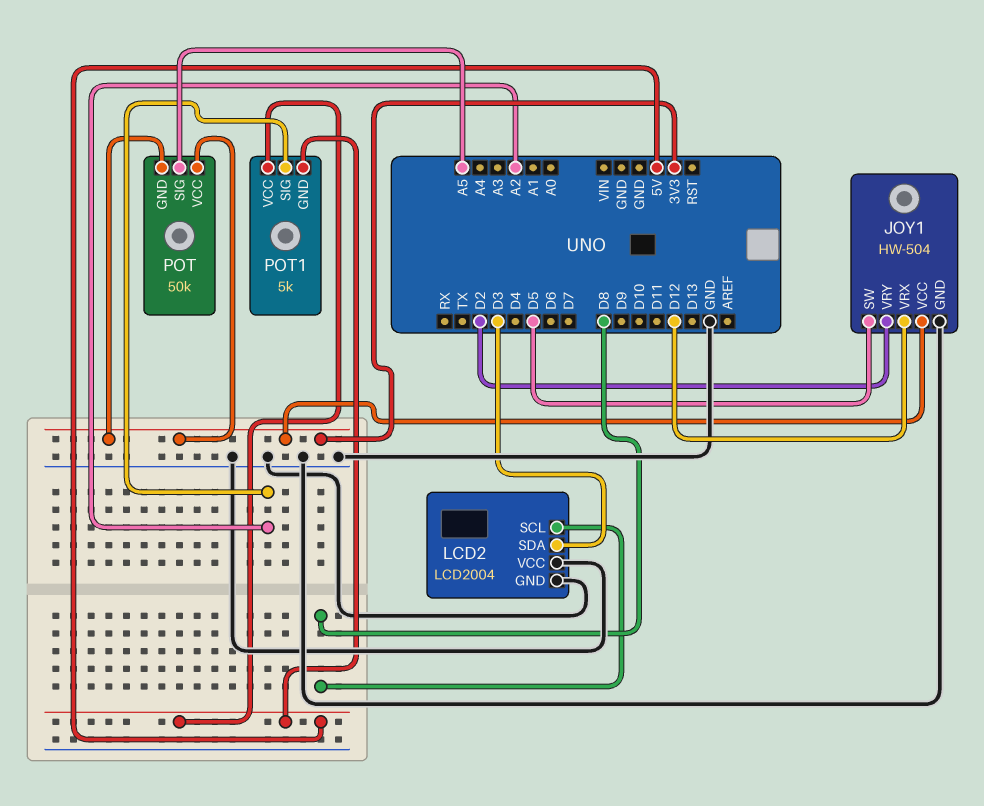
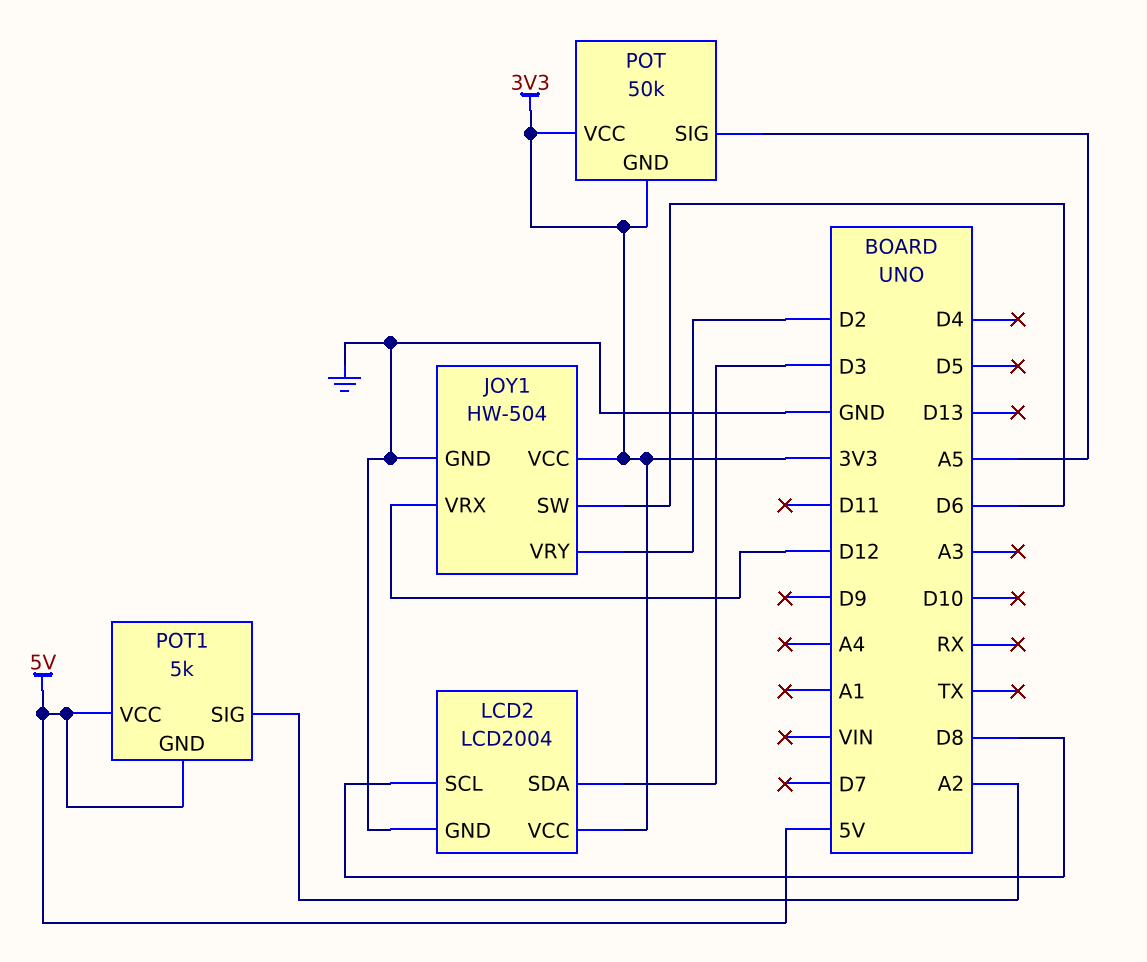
JOY1 pin SW: D5 -> D6
LCD2 pin VCC: GND -> 3V3

